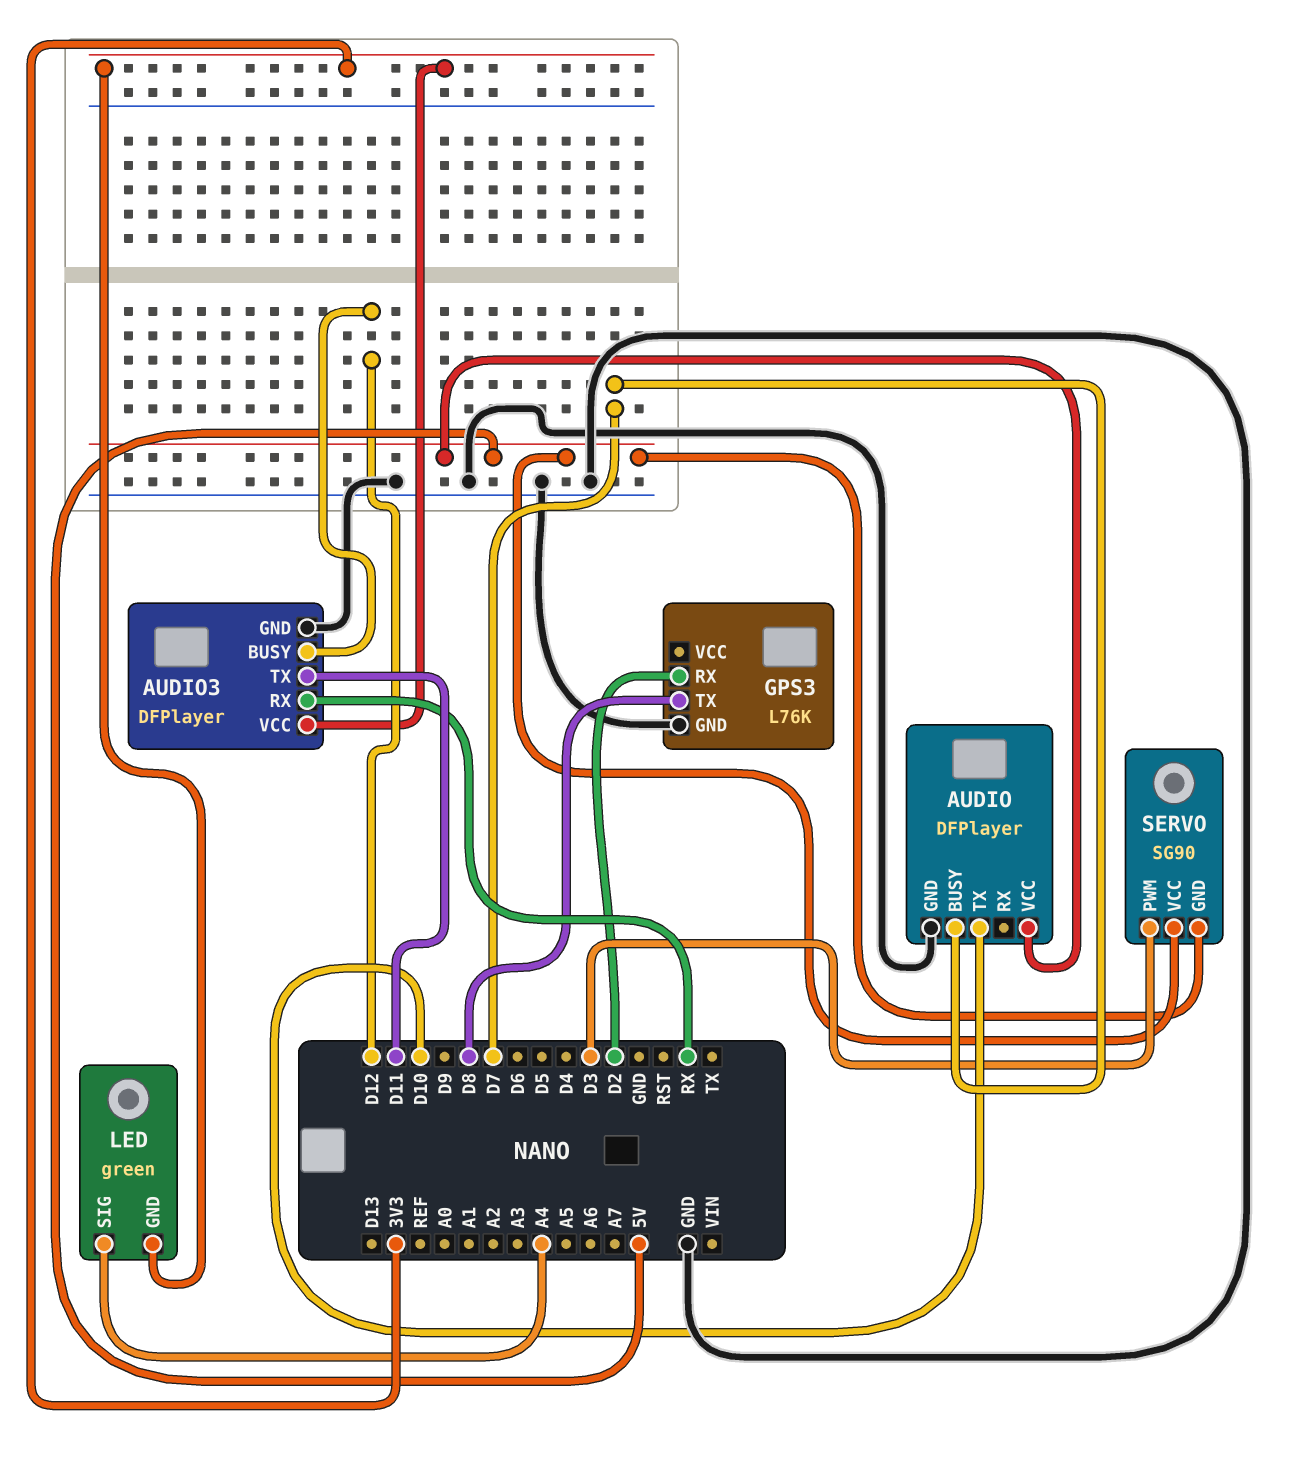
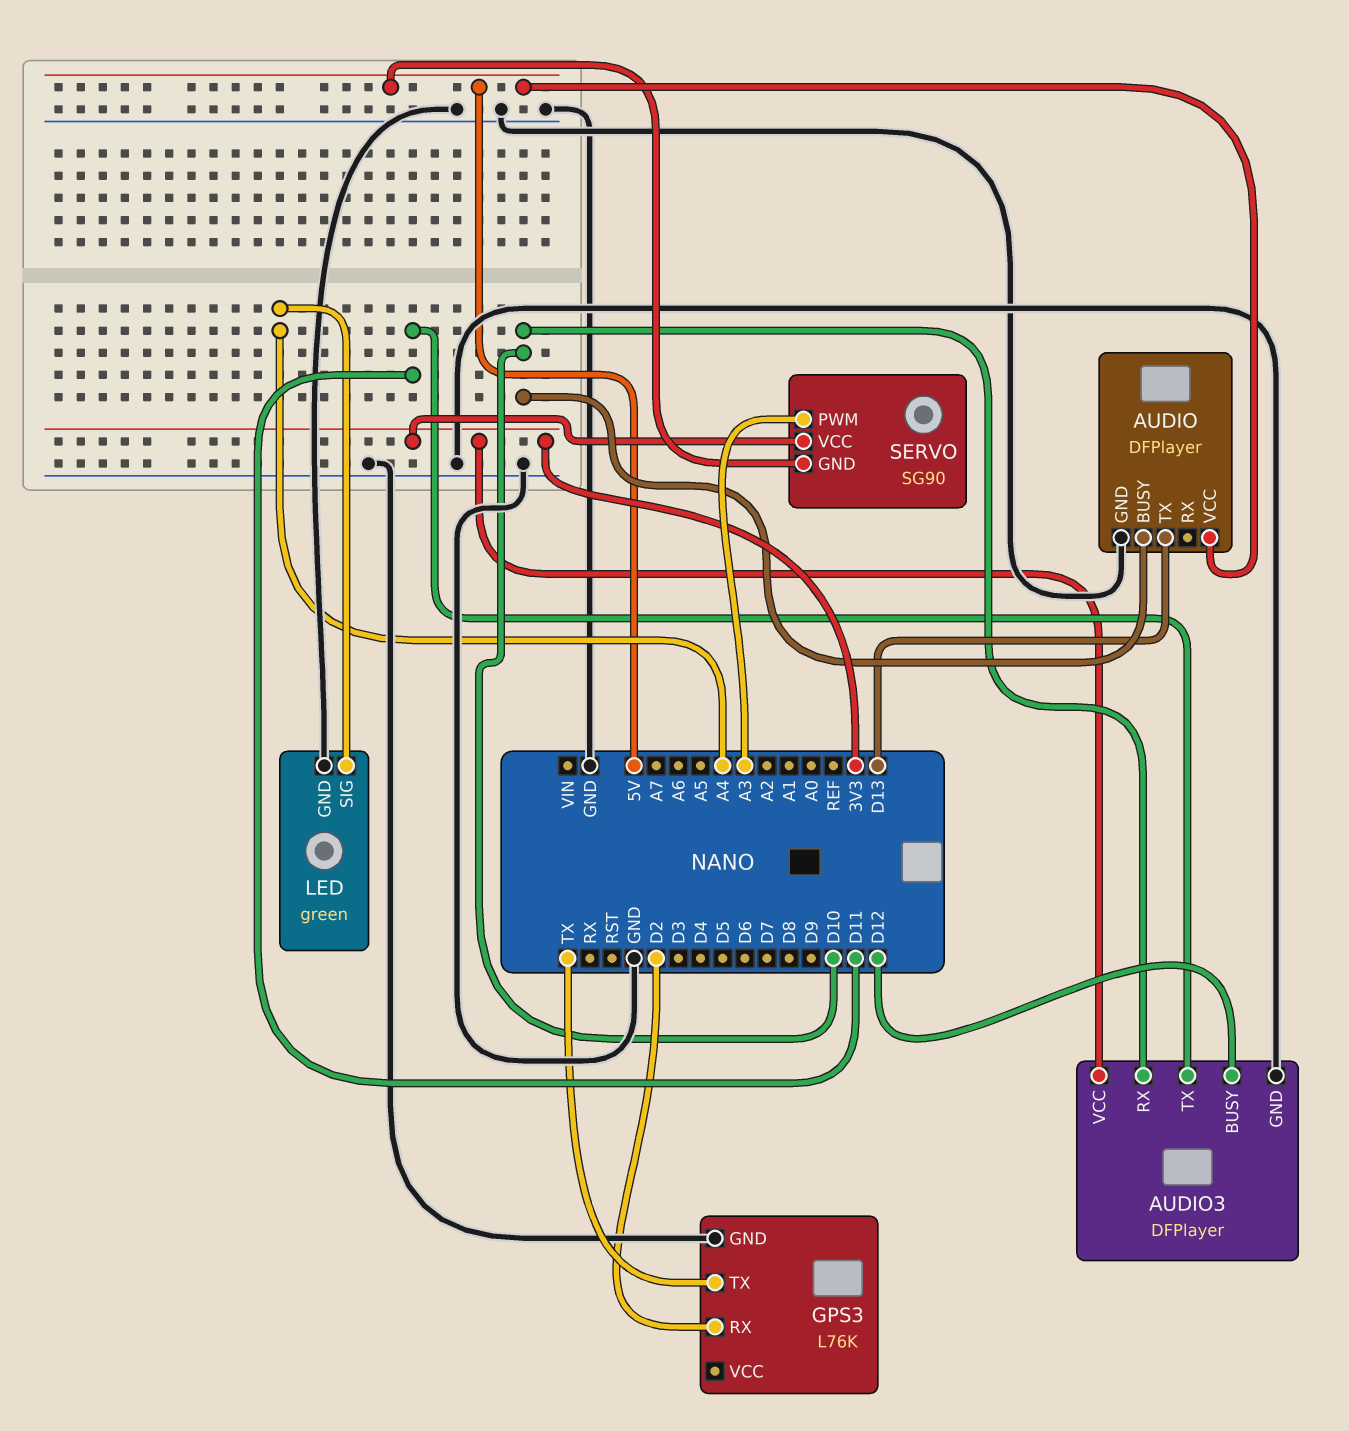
AUDIO pin BUSY: D7 -> D10
AUDIO pin TX: D10 -> D13
AUDIO3 pin RX: RX -> D10
GPS3 pin TX: D8 -> TX
LED pin GND: 3V3 -> GND
SERVO pin PWM: D3 -> A3
SERVO pin VCC: 5V -> 3V3

